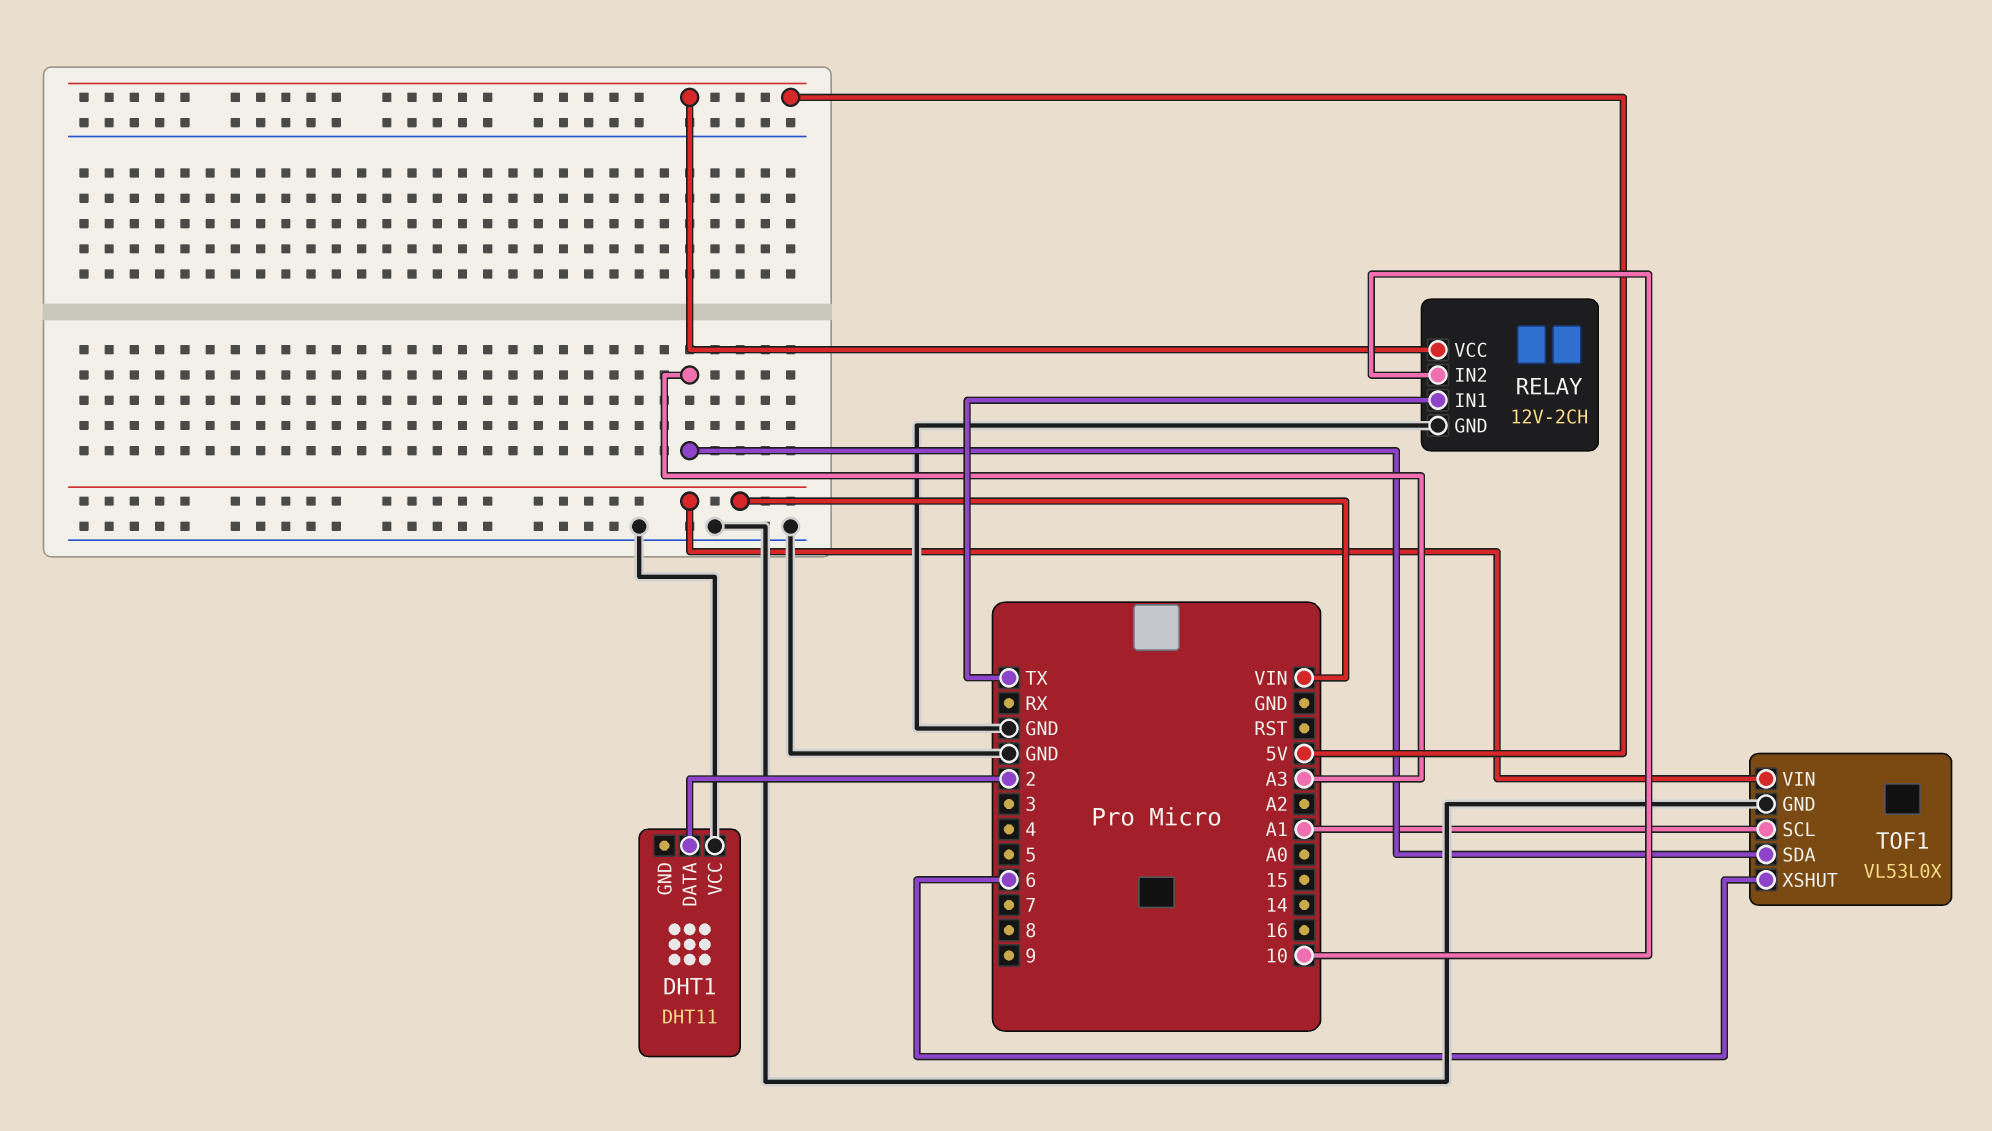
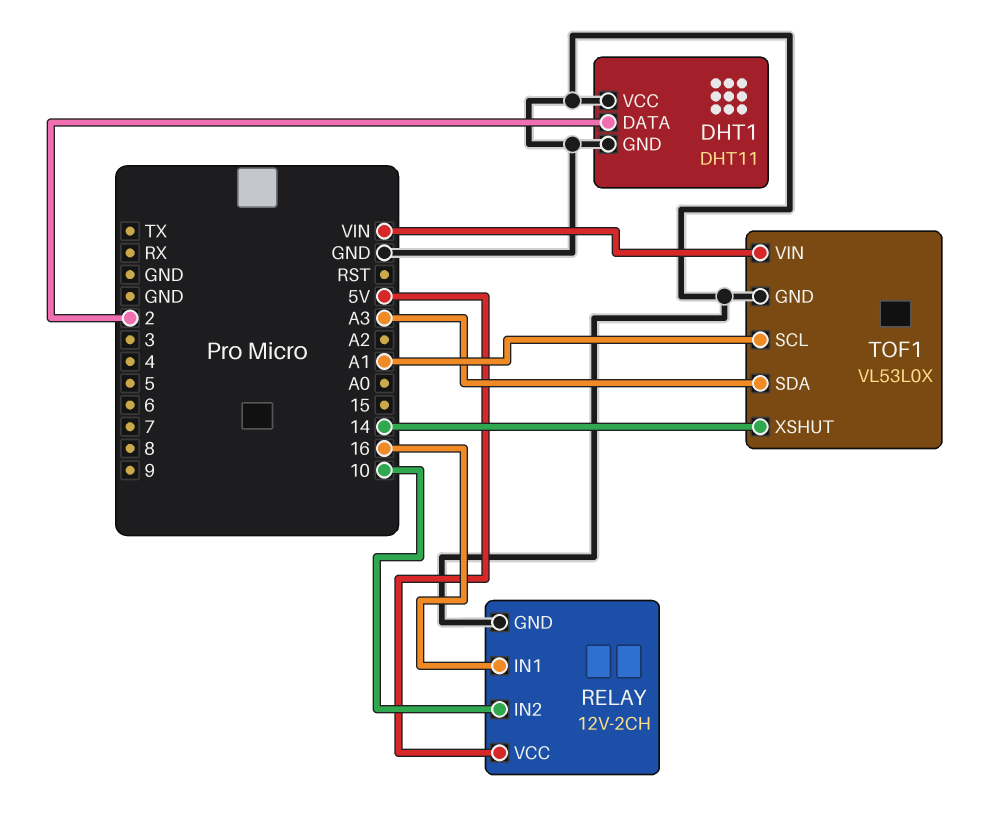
DHT1 pin GND: none -> GND
RELAY pin IN1: TX -> 16
TOF1 pin XSHUT: 6 -> 14

